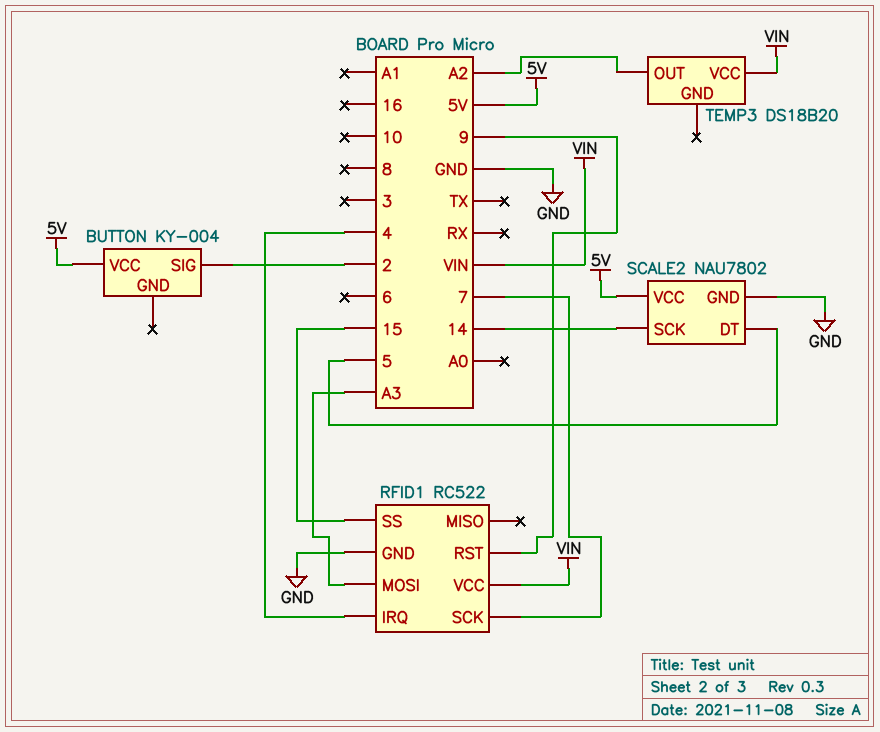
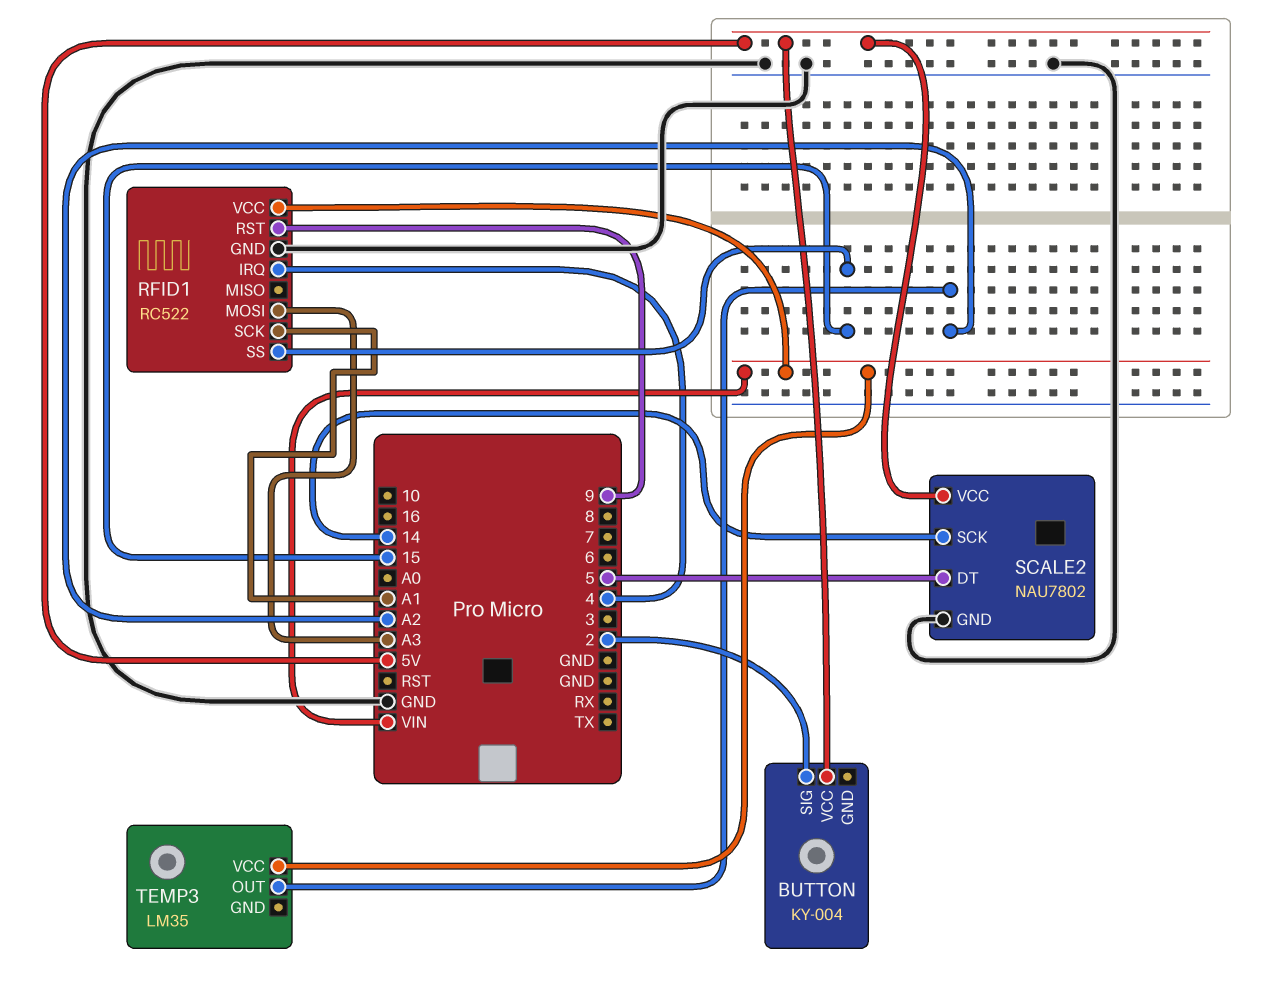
RFID1 pin SCK: 7 -> A1
TEMP3: DS18B20 -> LM35

